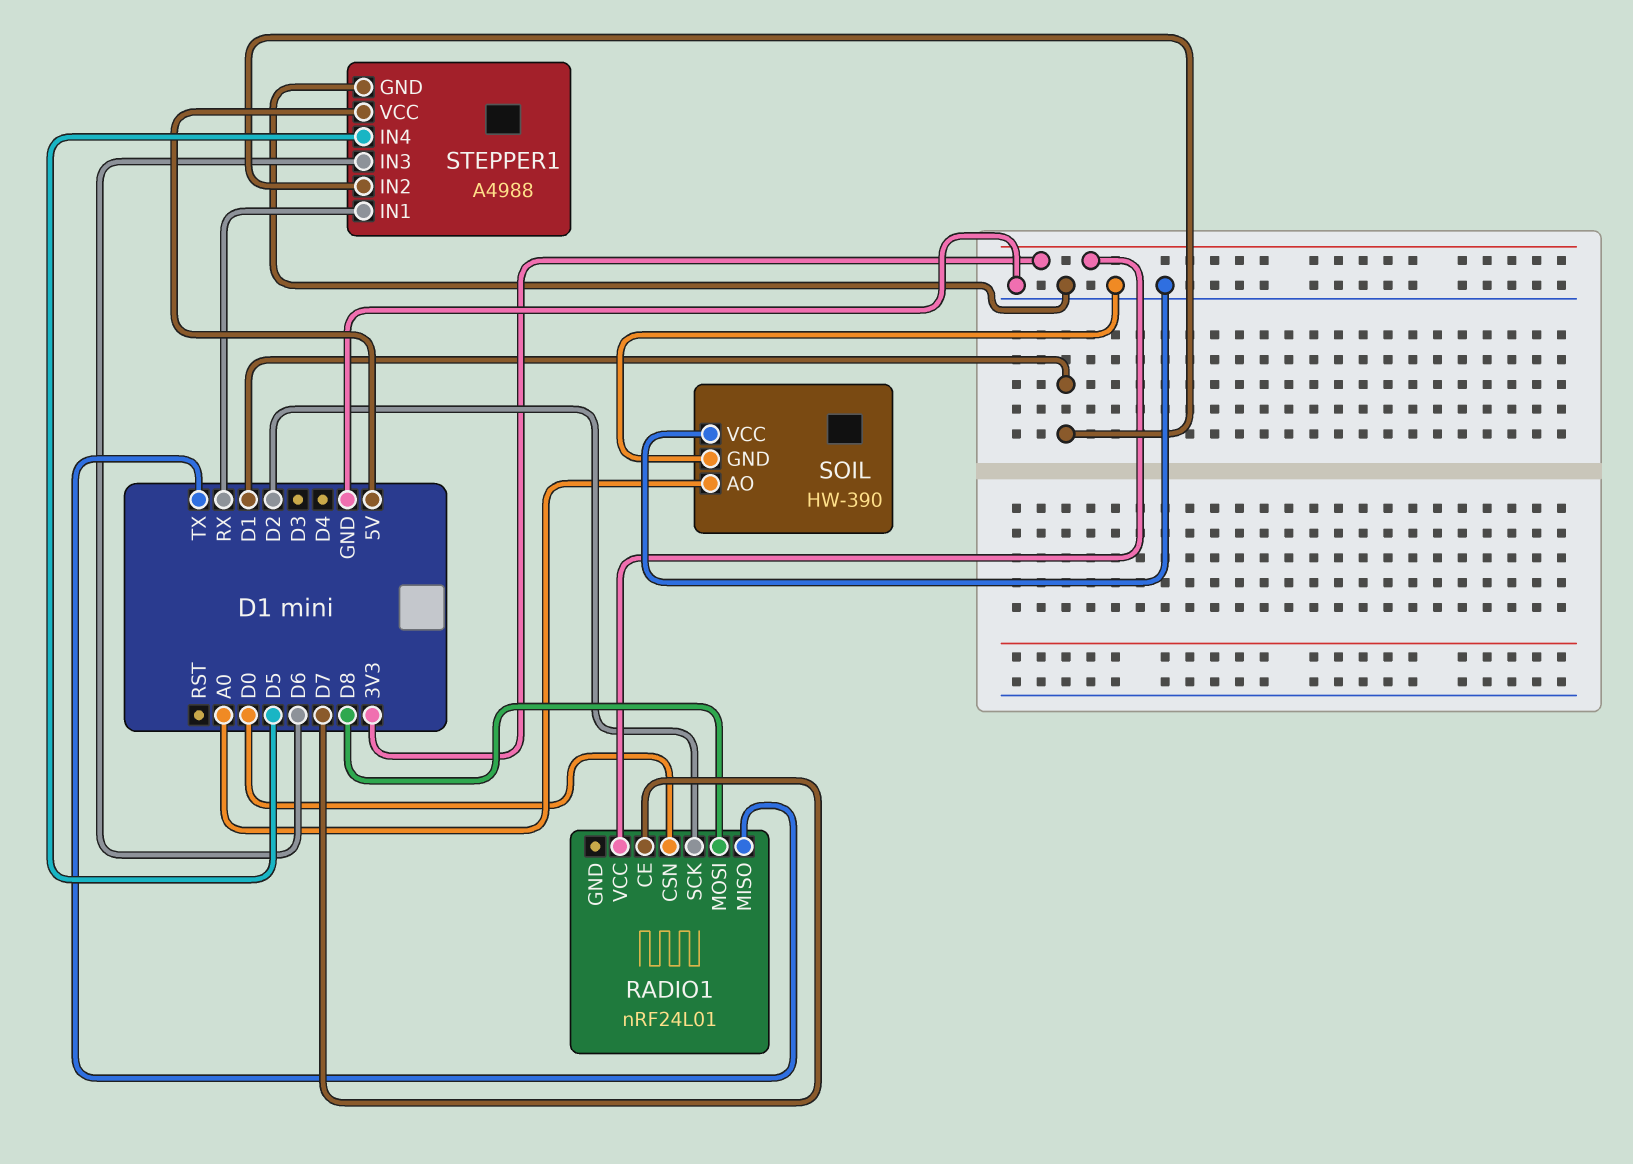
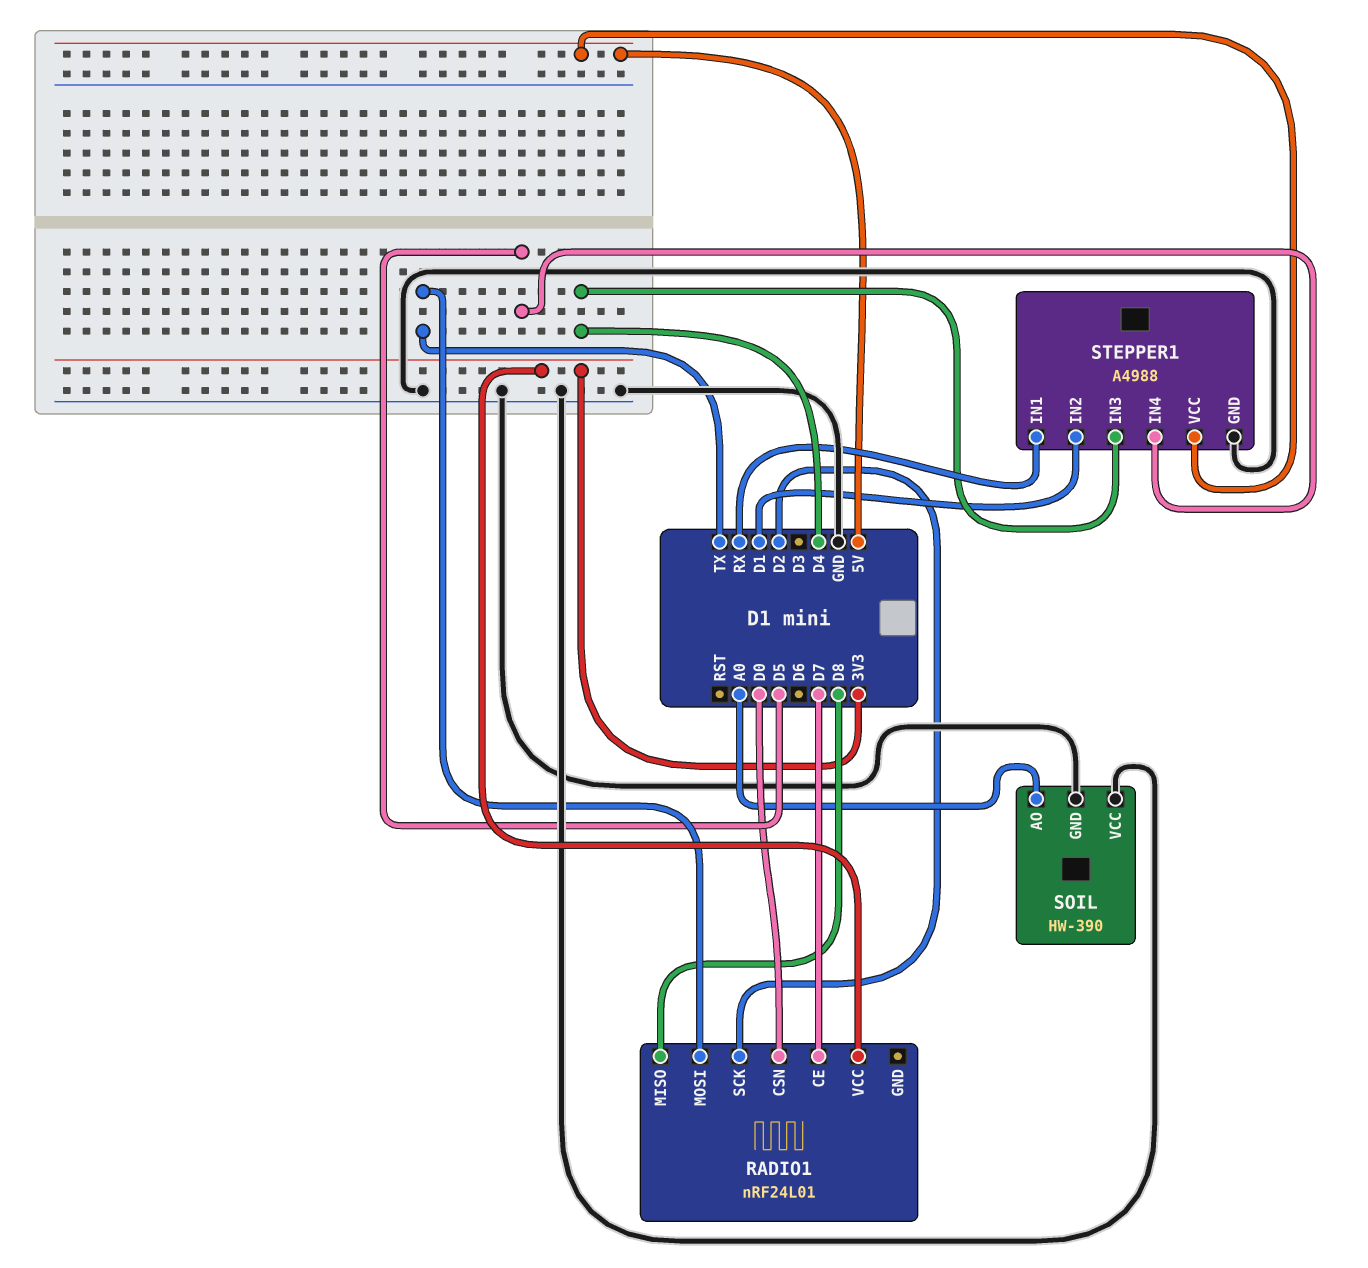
RADIO1 pin MISO: TX -> D8
RADIO1 pin MOSI: D8 -> TX
STEPPER1 pin IN3: D6 -> D4

